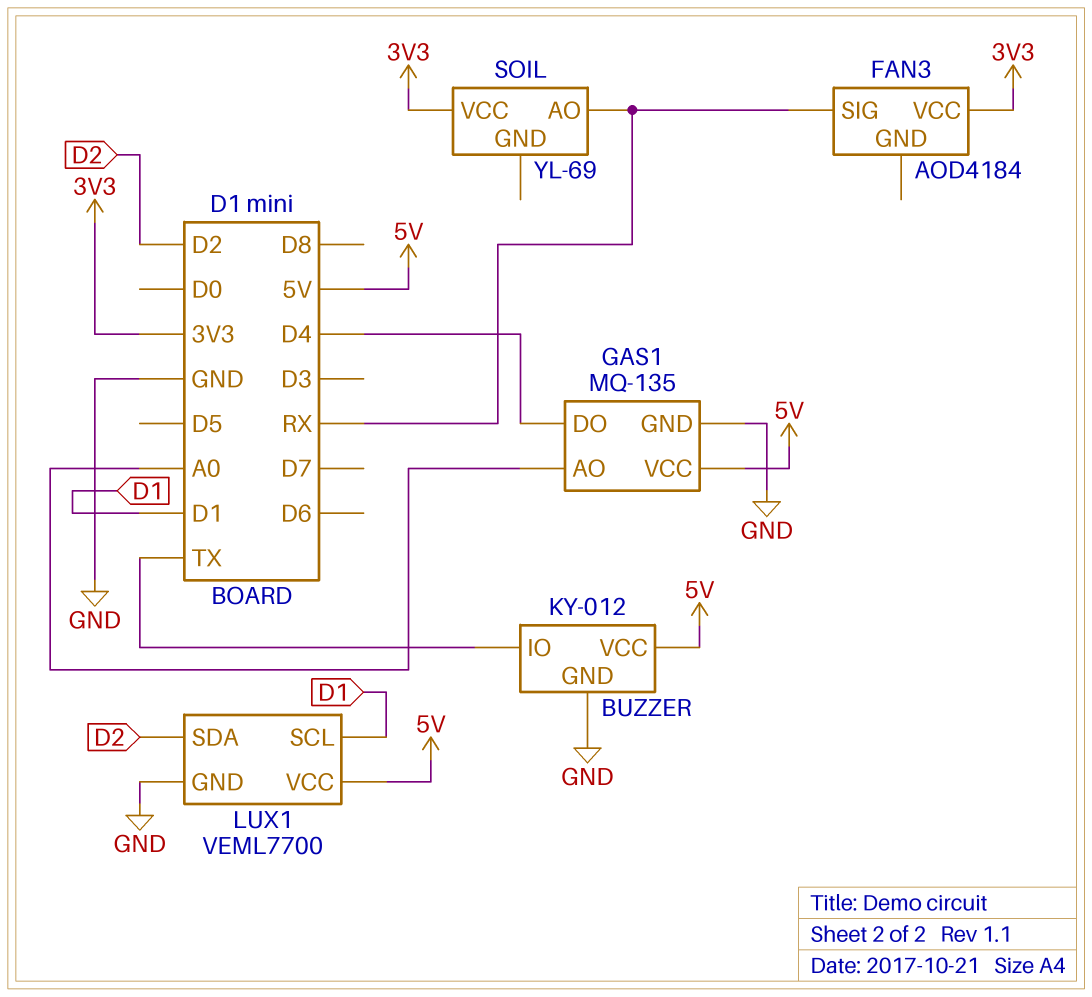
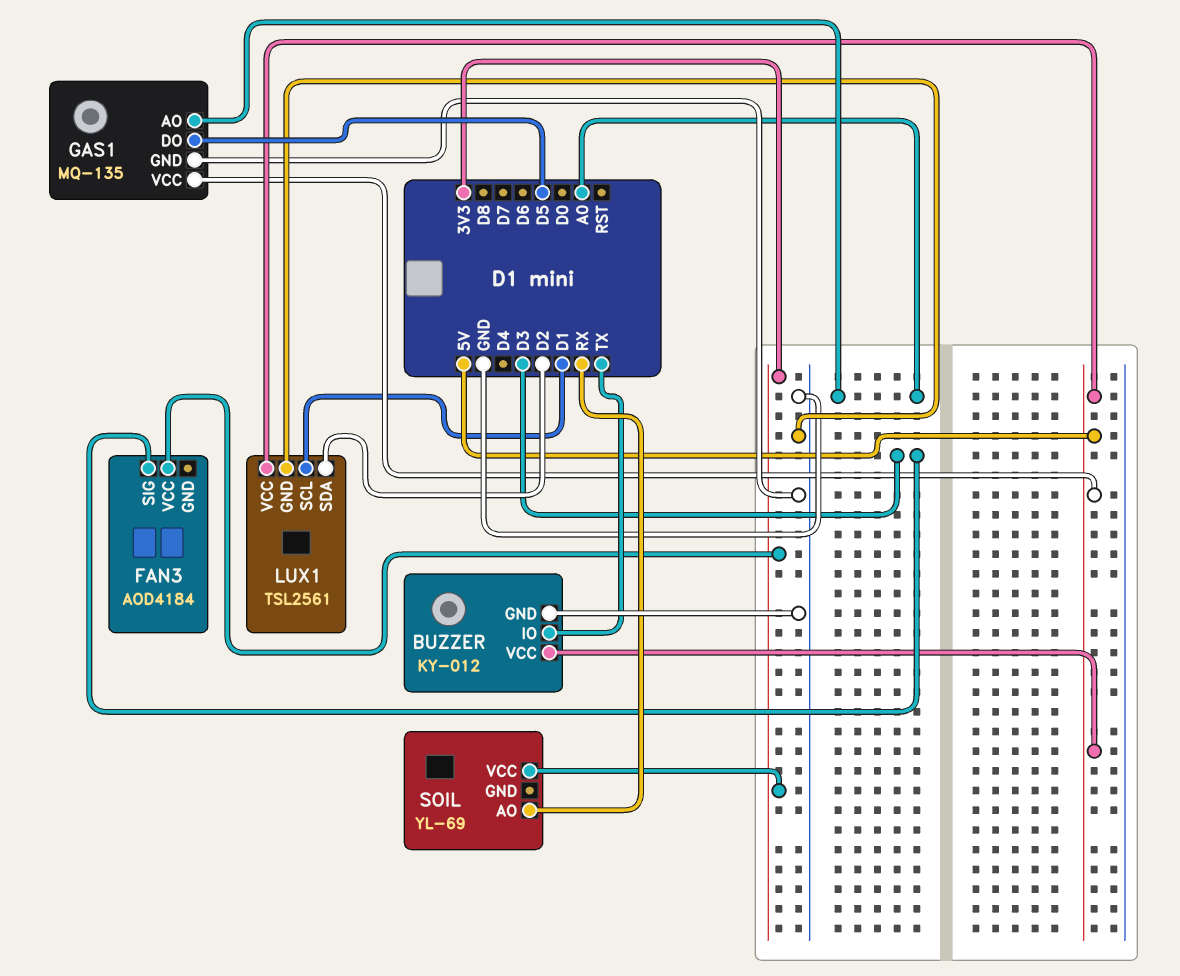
FAN3 pin SIG: RX -> D3
GAS1 pin DO: D4 -> D5
LUX1: VEML7700 -> TSL2561

